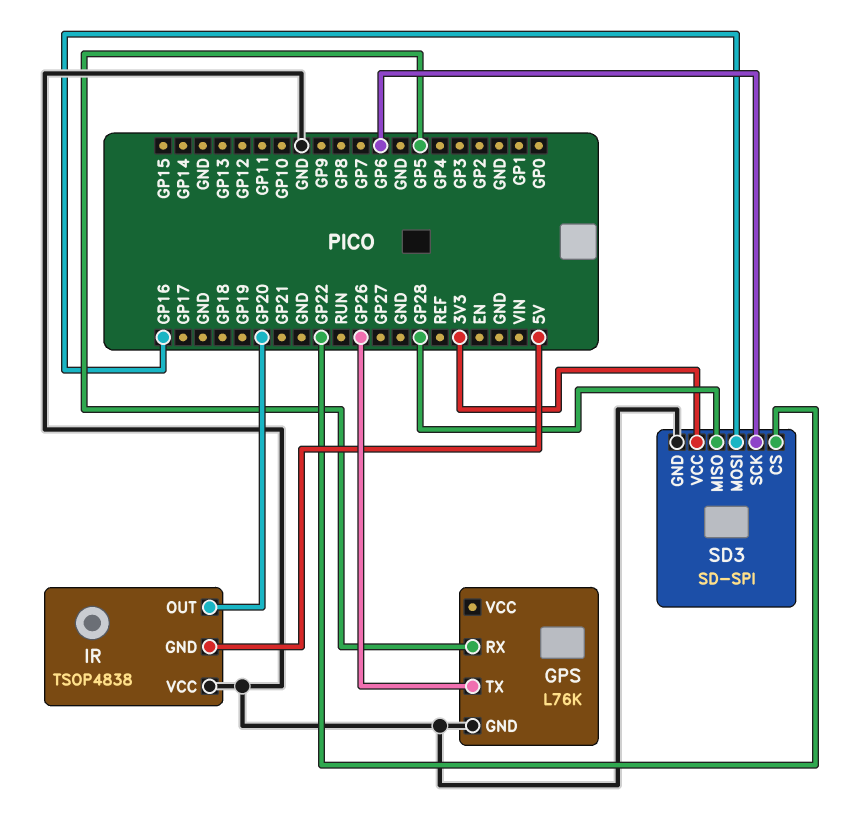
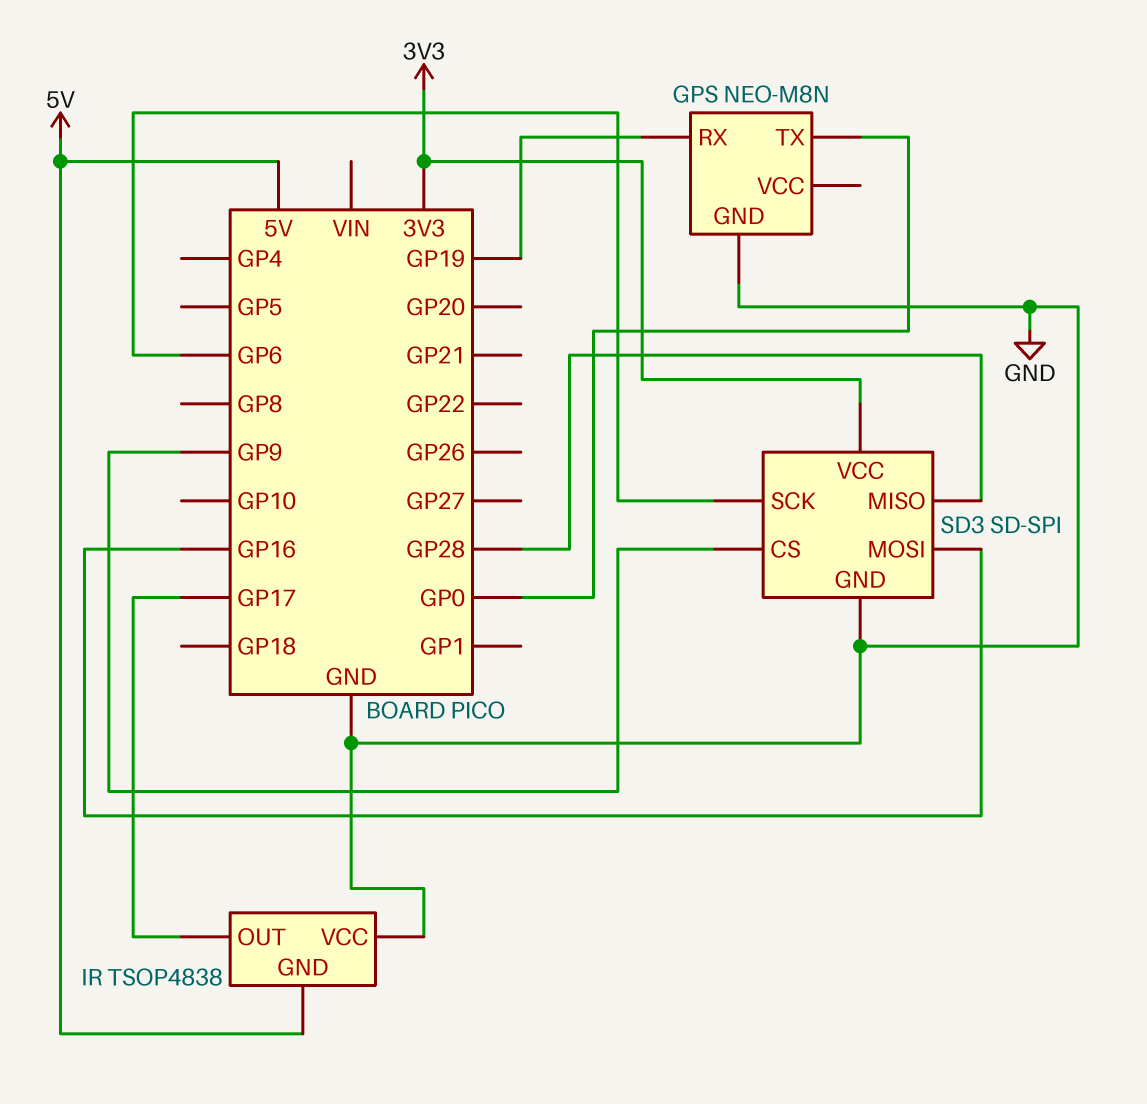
GPS: L76K -> NEO-M8N
GPS pin RX: GP5 -> GP19
GPS pin TX: GP26 -> GP0
IR pin OUT: GP20 -> GP17
SD3 pin CS: GP22 -> GP9

